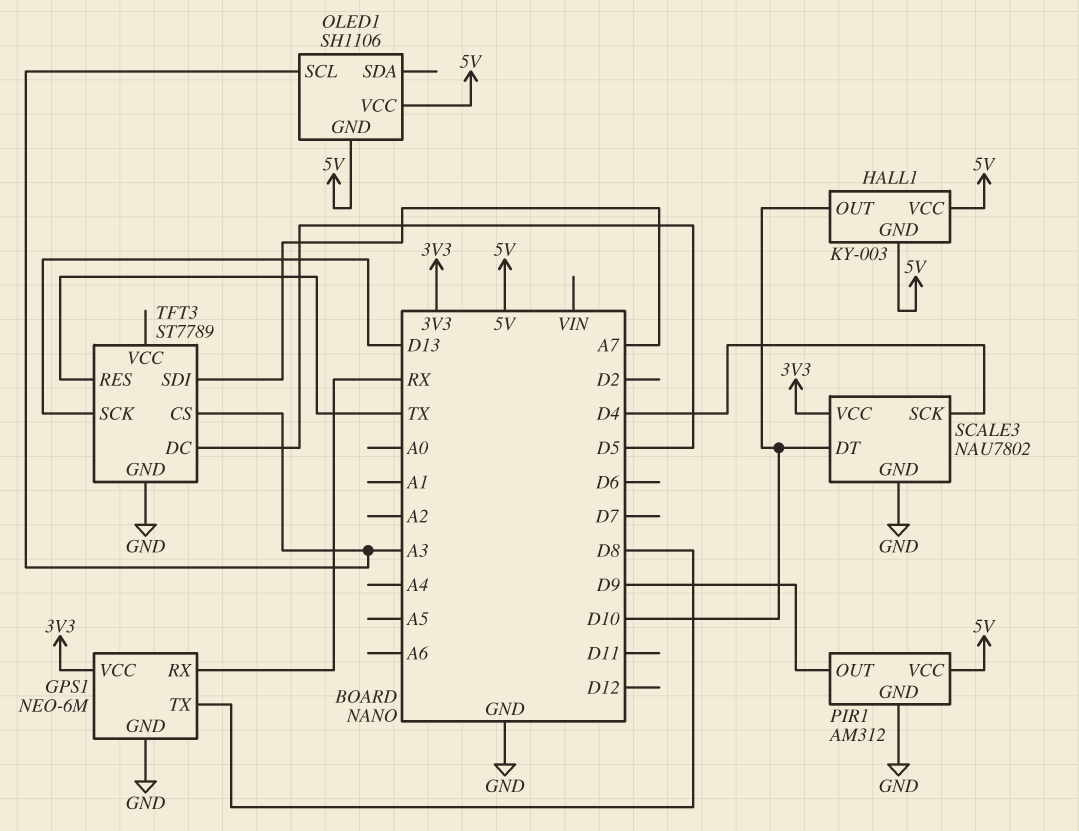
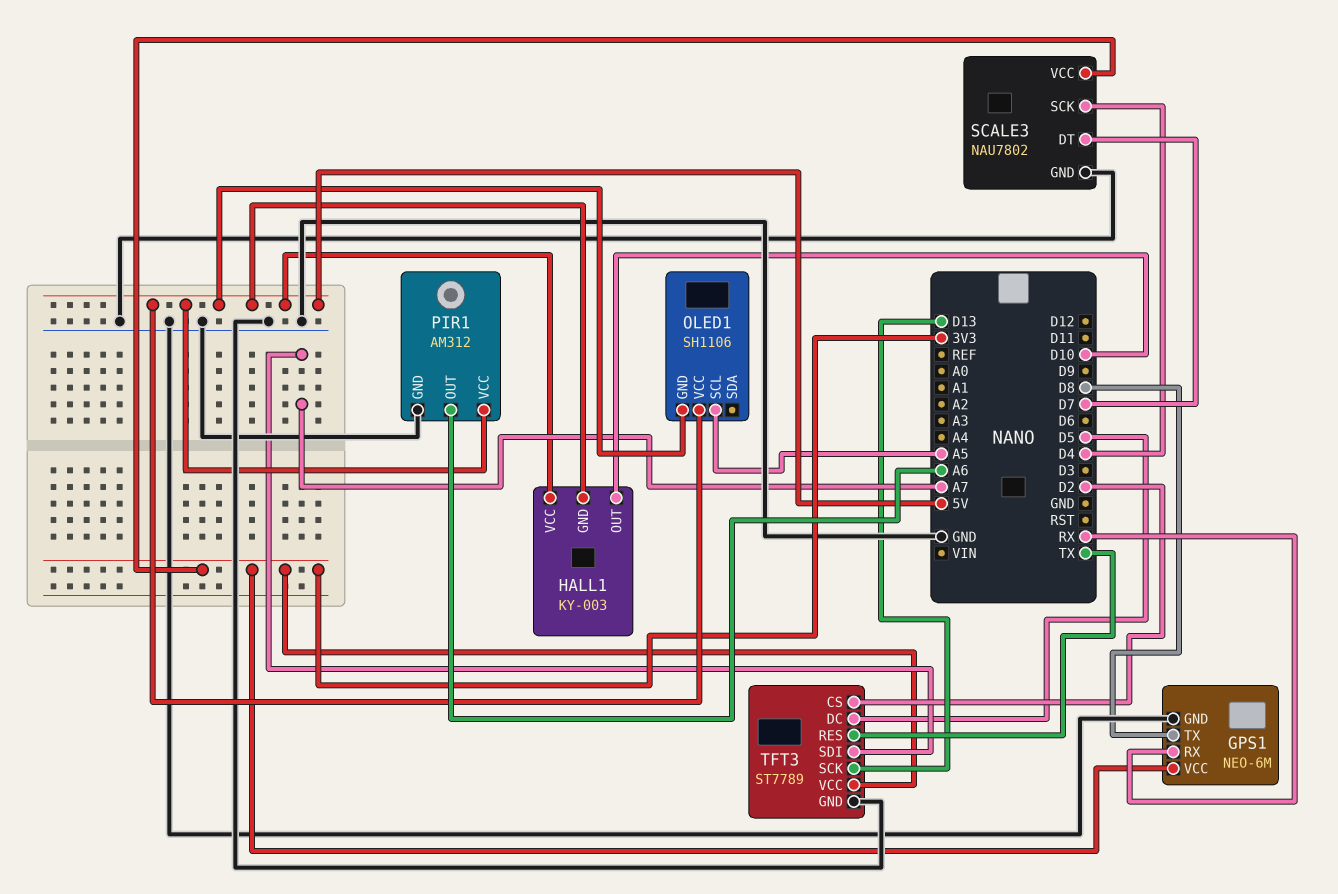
OLED1 pin SCL: A3 -> A5
PIR1 pin OUT: D9 -> A6
SCALE3 pin DT: D10 -> D7
TFT3 pin CS: A3 -> D2
TFT3 pin VCC: none -> 3V3

